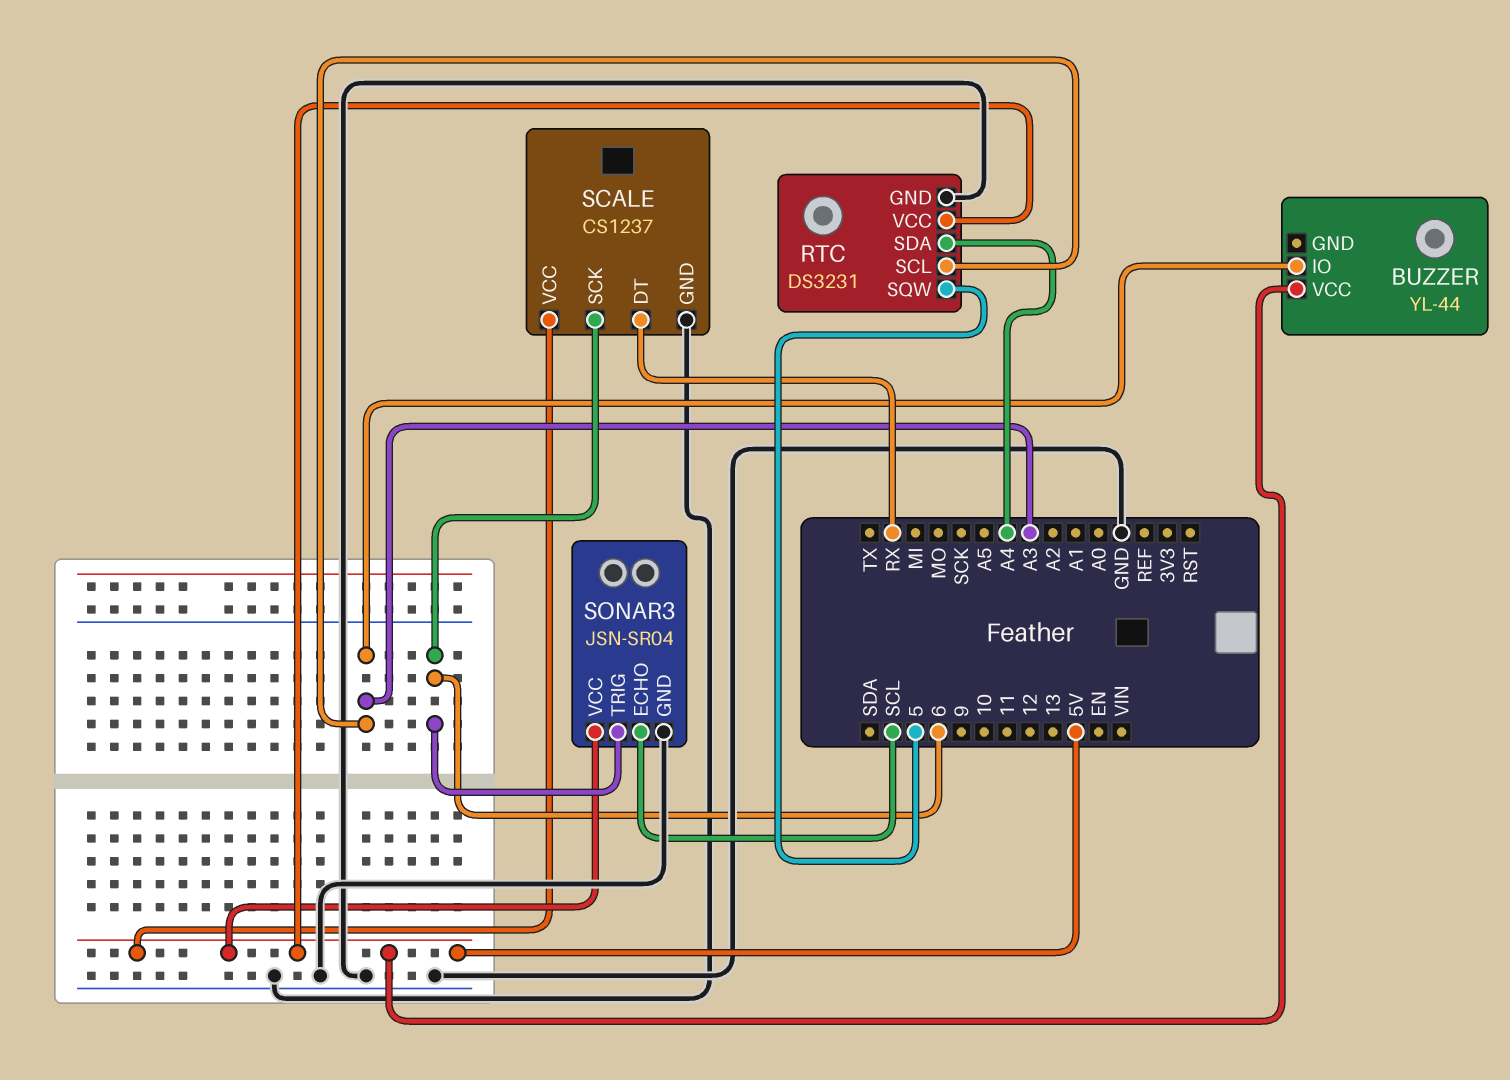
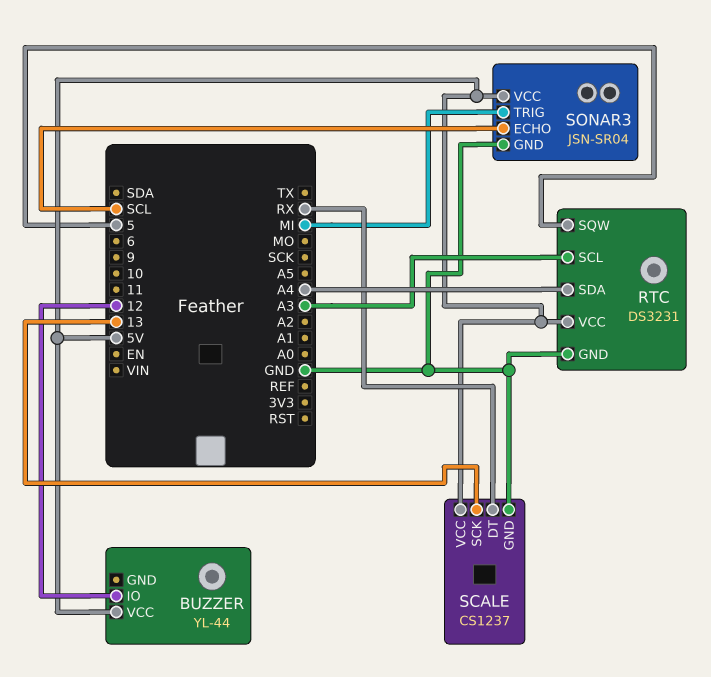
BUZZER pin IO: A3 -> 12
SCALE pin SCK: 6 -> 13
SONAR3 pin TRIG: 6 -> MI

